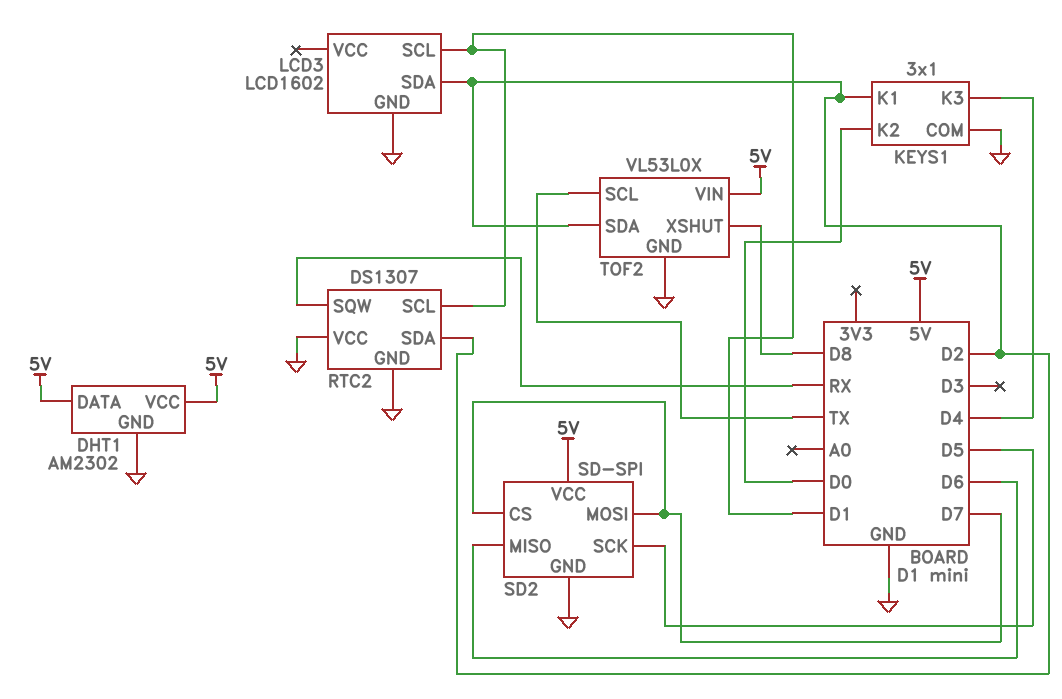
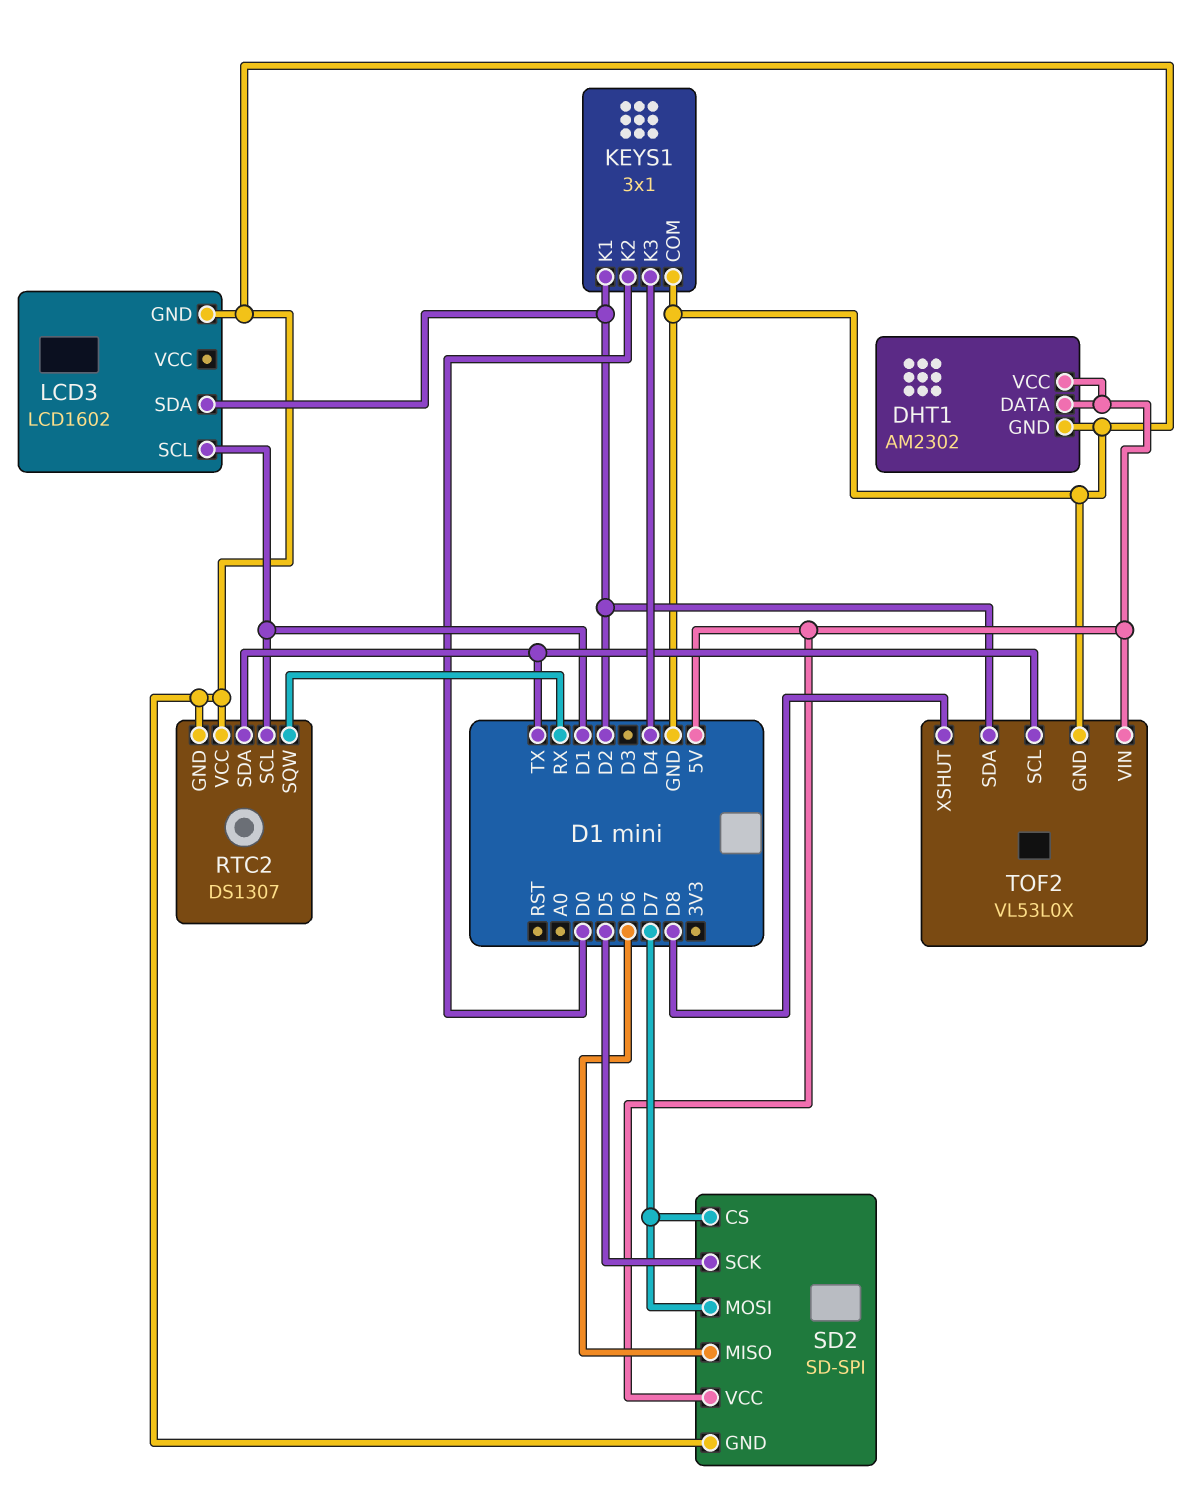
RTC2 pin SDA: D2 -> TX

